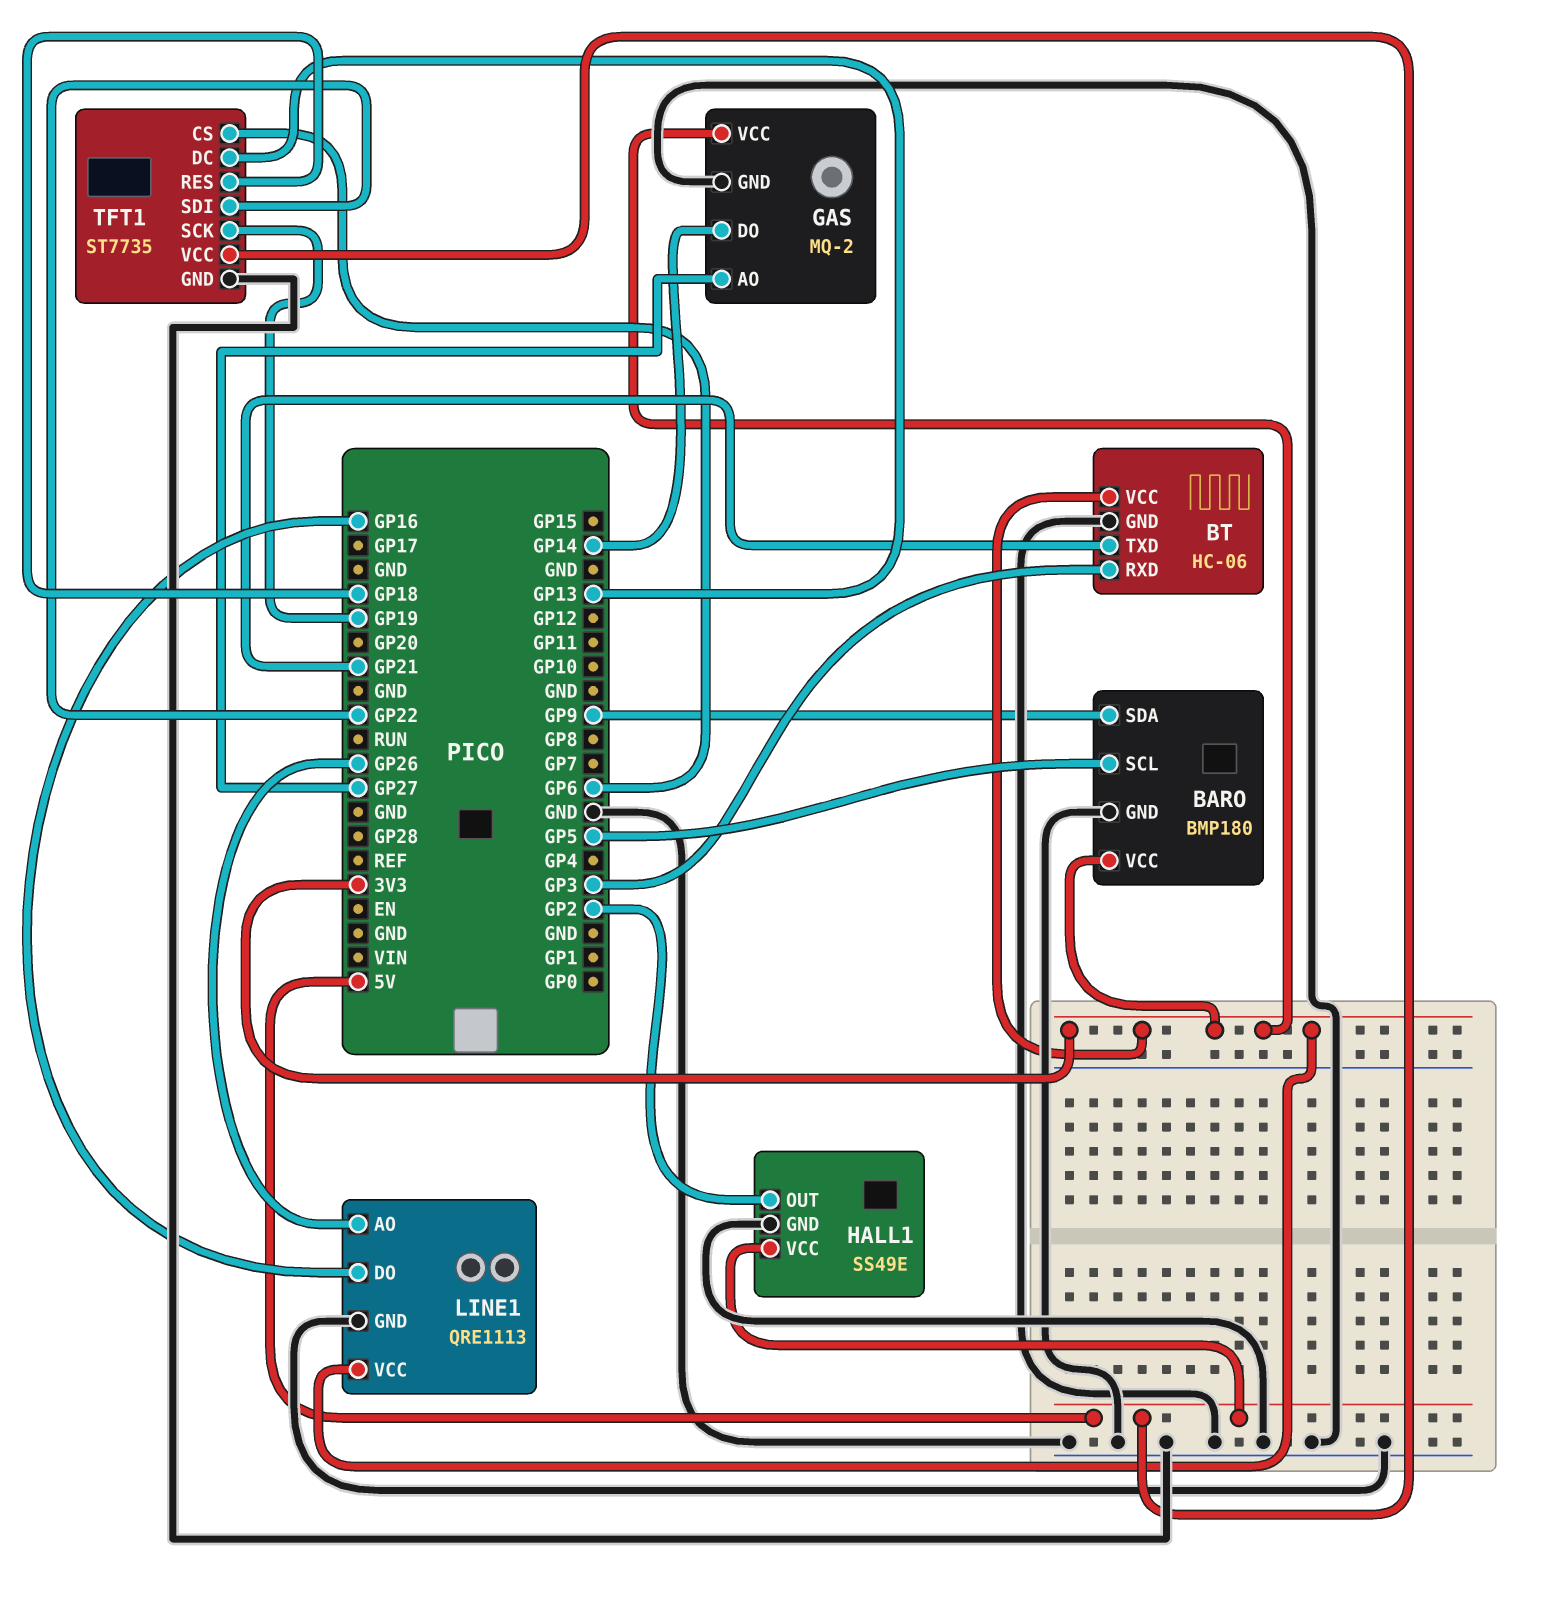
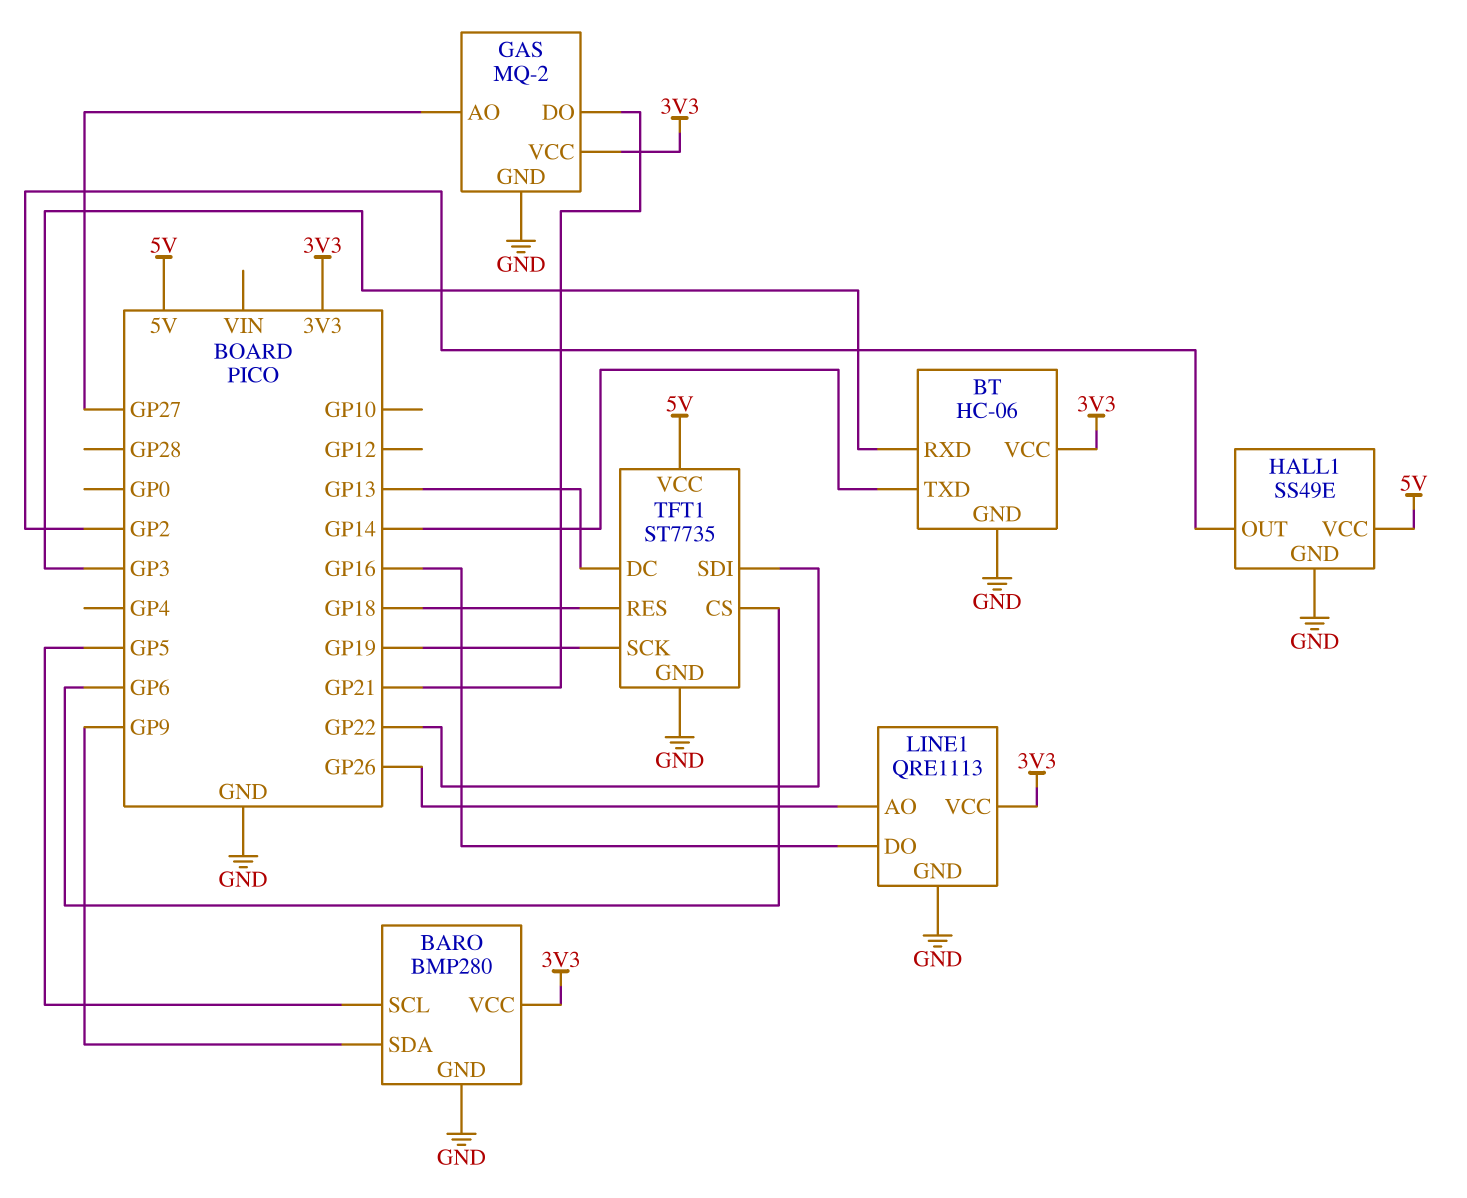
BARO: BMP180 -> BMP280
BT pin TXD: GP21 -> GP14
GAS pin DO: GP14 -> GP21

